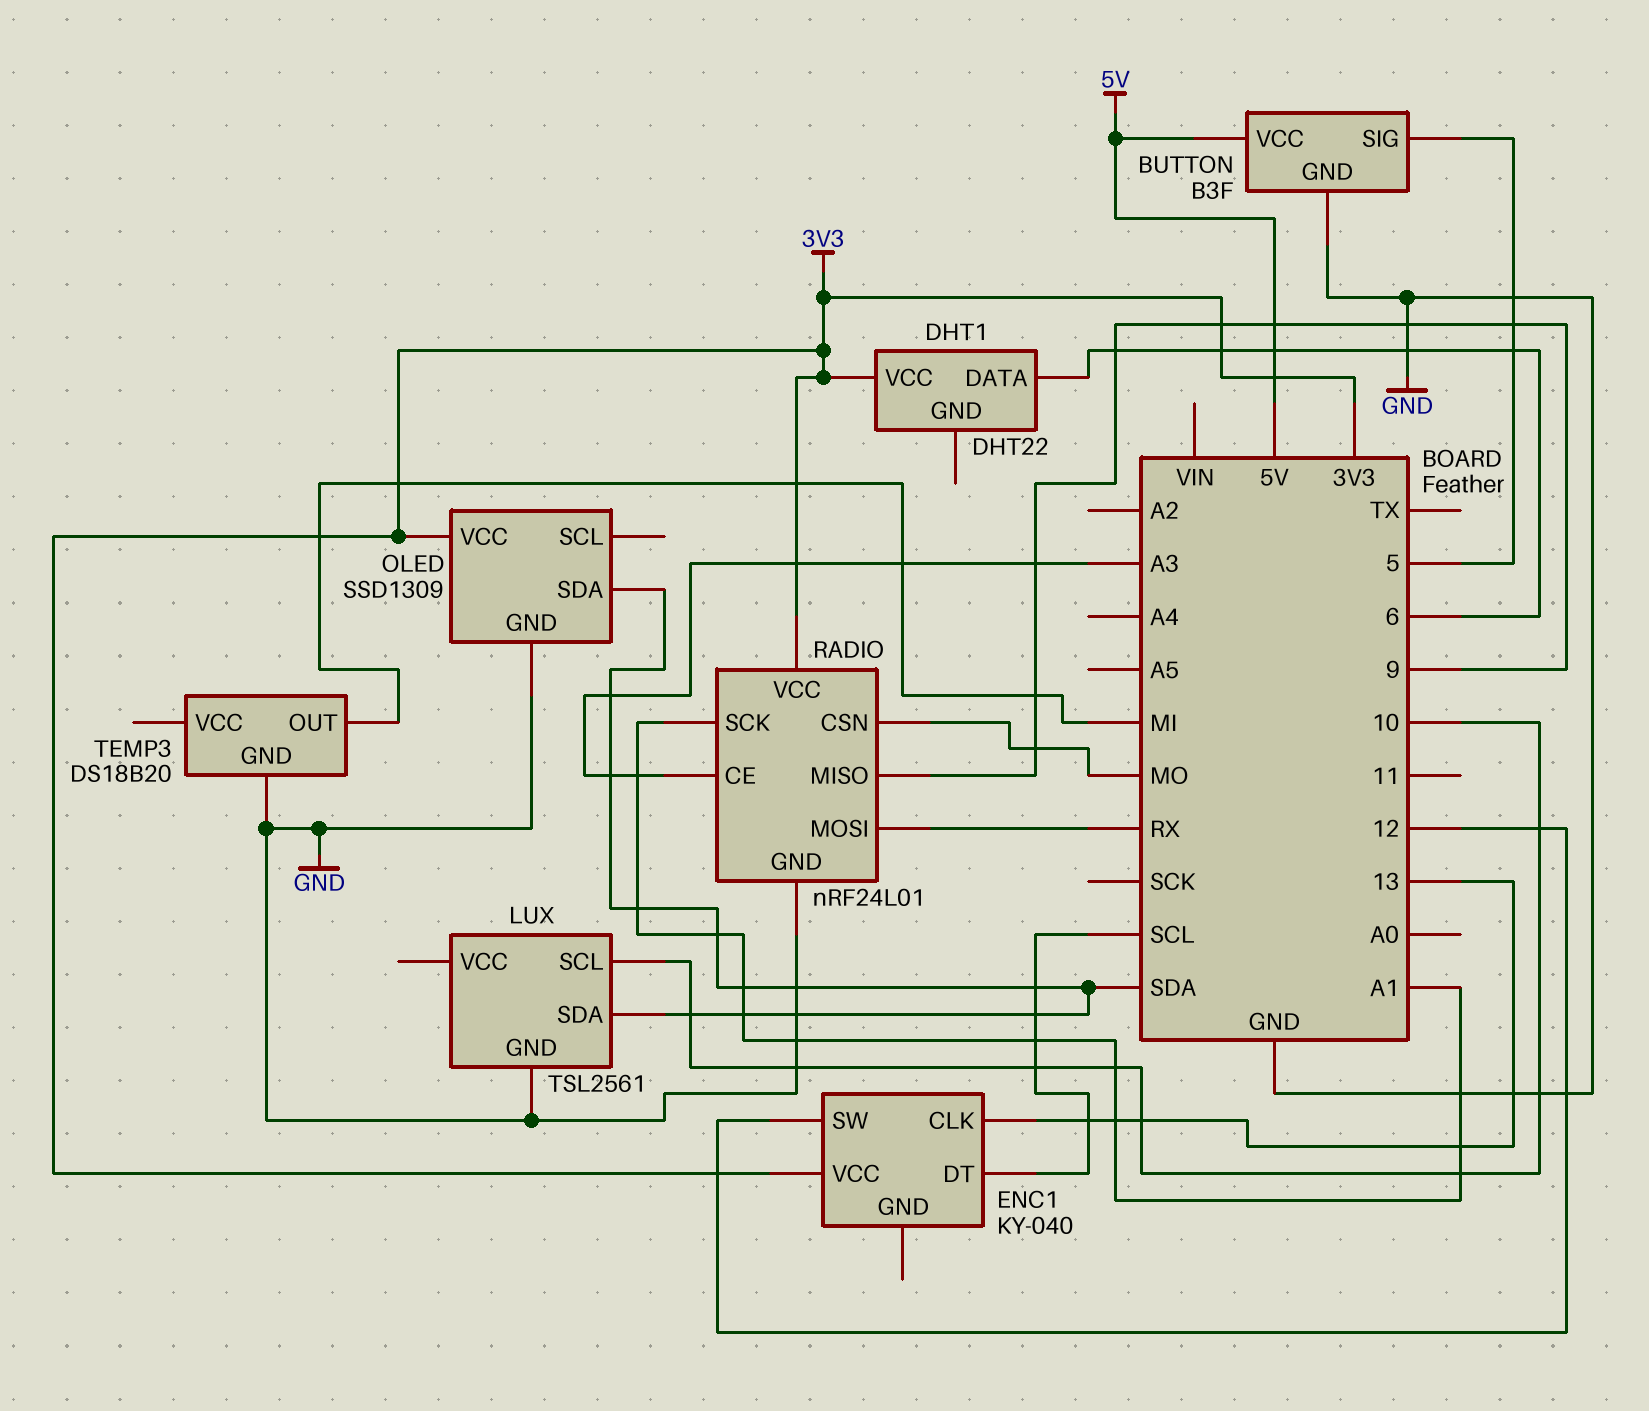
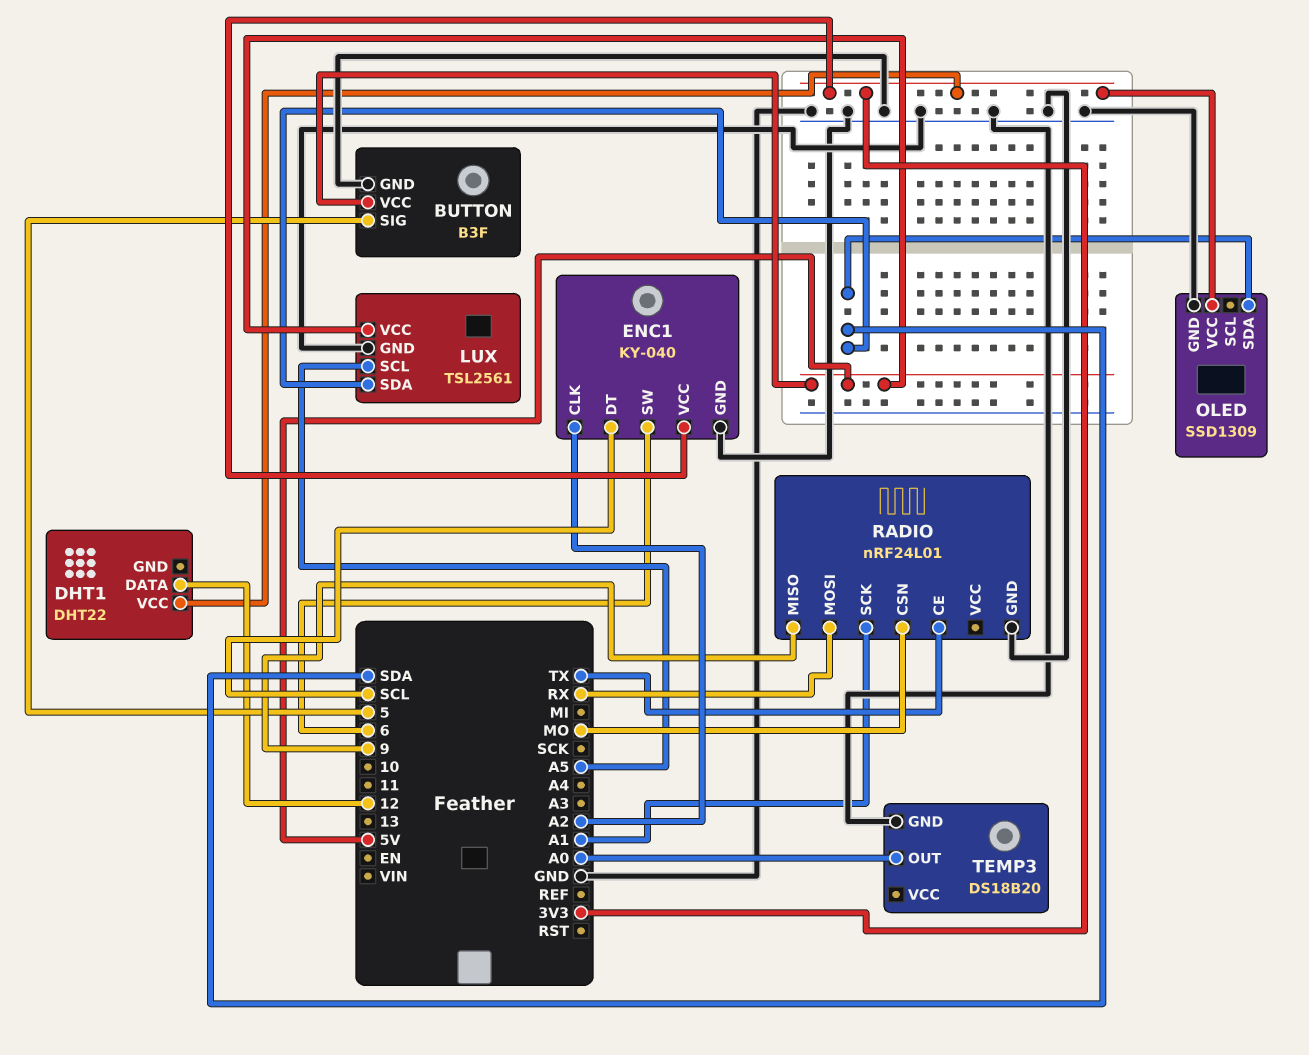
DHT1 pin DATA: 6 -> 12
ENC1 pin CLK: 13 -> A2
ENC1 pin GND: none -> GND
ENC1 pin SW: 12 -> 6
LUX pin SCL: 10 -> A5
LUX pin VCC: none -> 5V
RADIO pin CE: A3 -> TX
RADIO pin VCC: 3V3 -> none
TEMP3 pin OUT: MI -> A0

